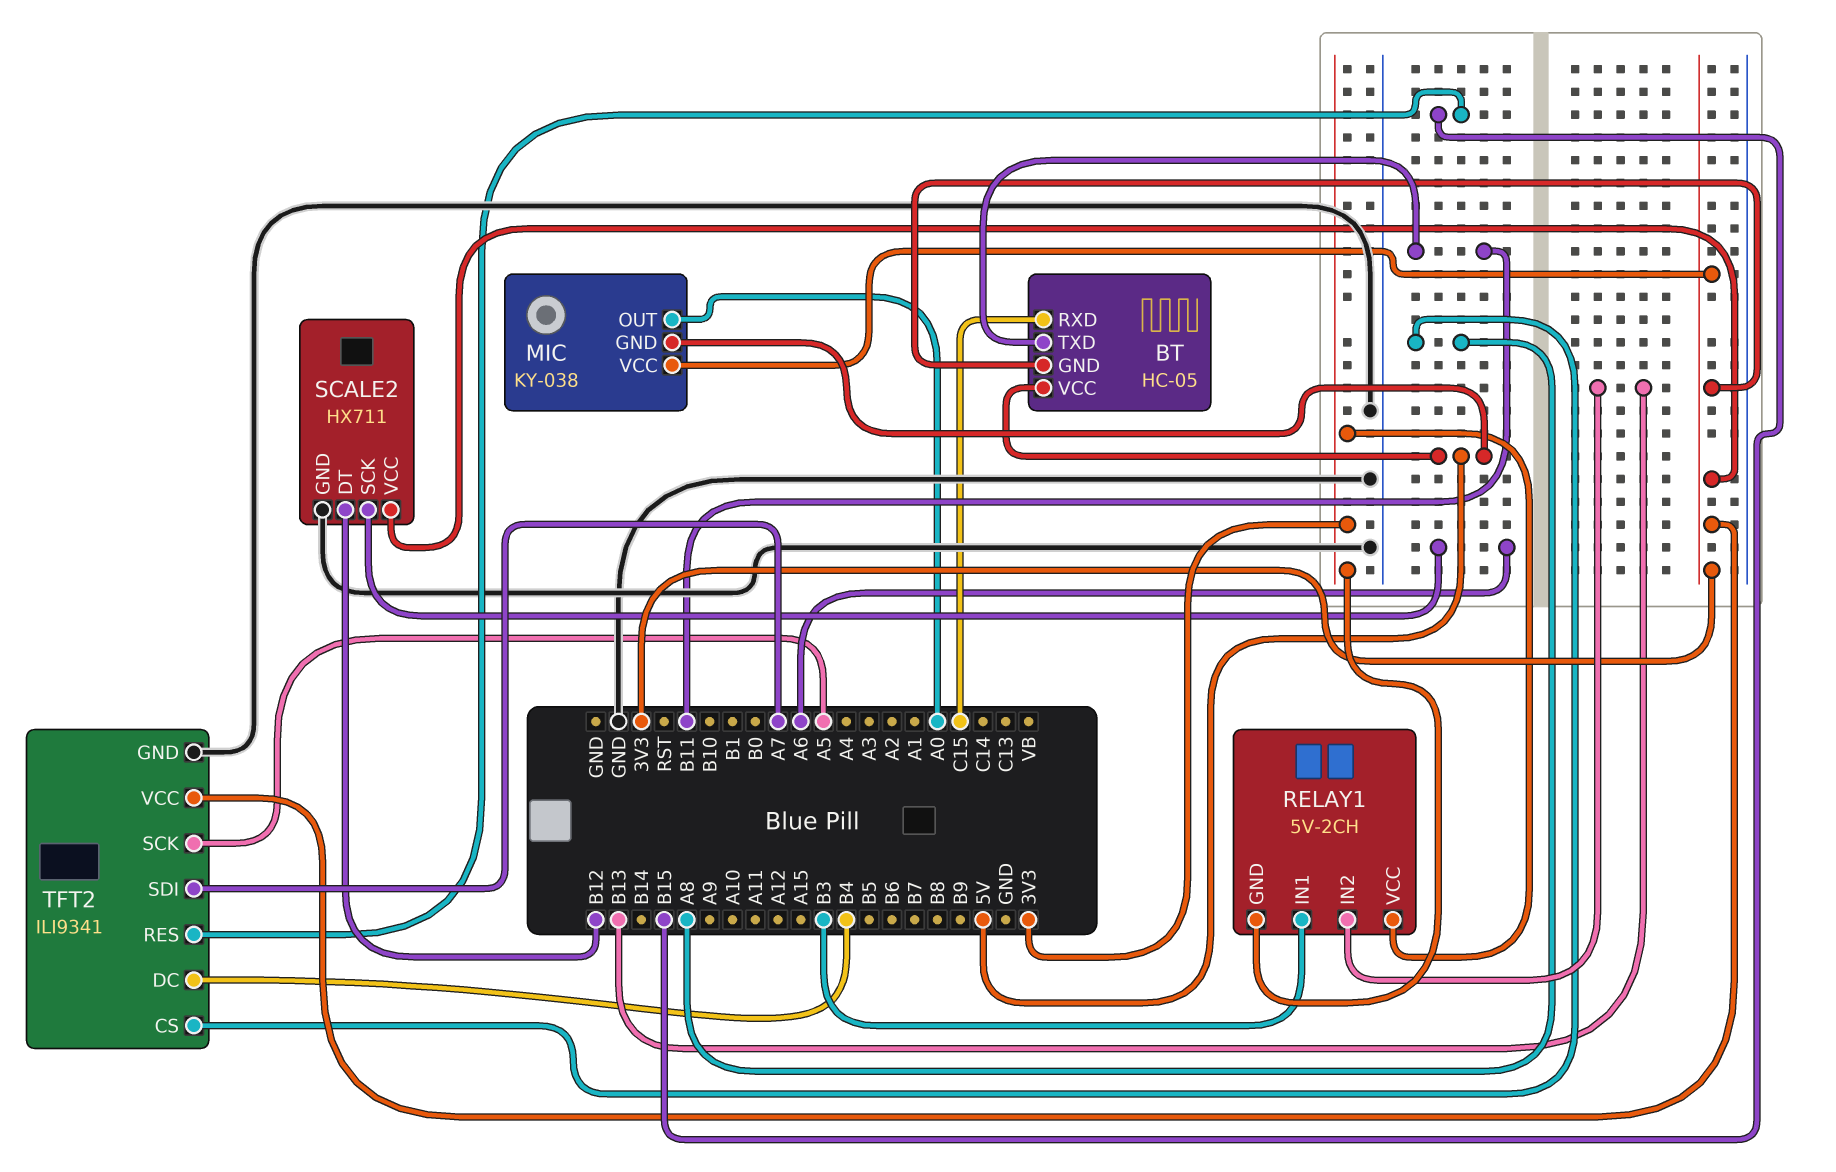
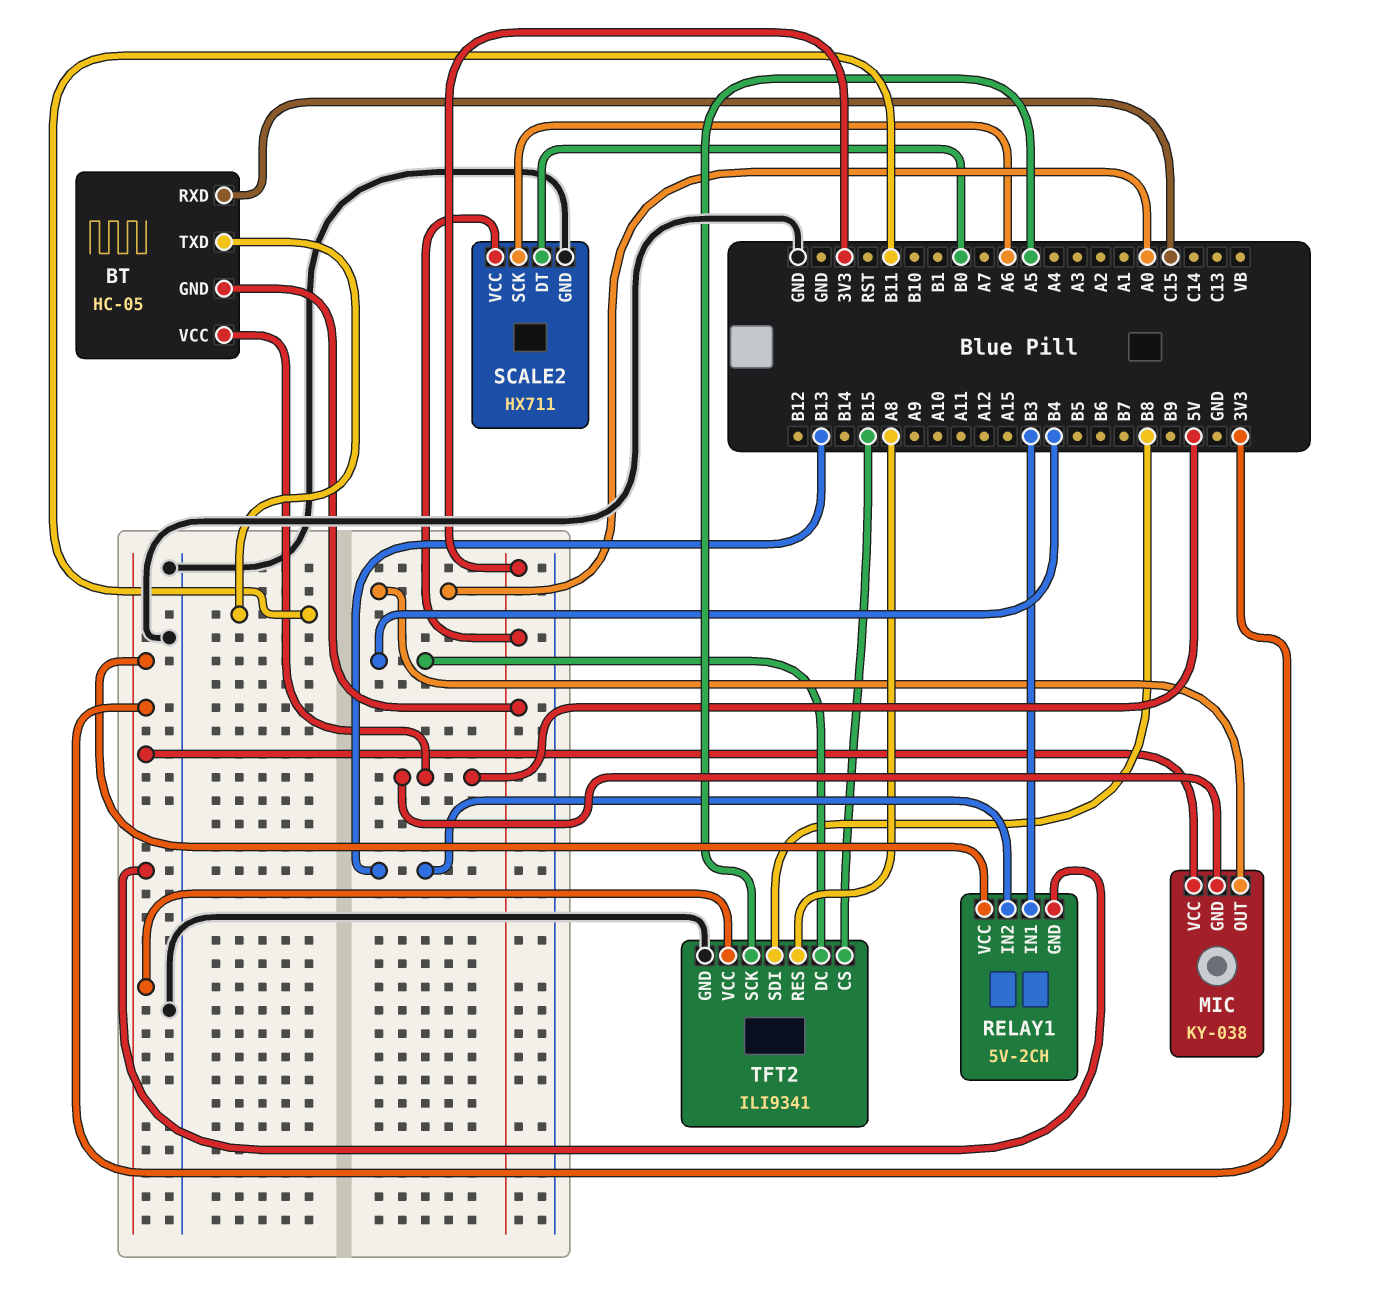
SCALE2 pin DT: B12 -> B0
TFT2 pin CS: A8 -> B15
TFT2 pin RES: B15 -> A8
TFT2 pin SDI: A7 -> B8

